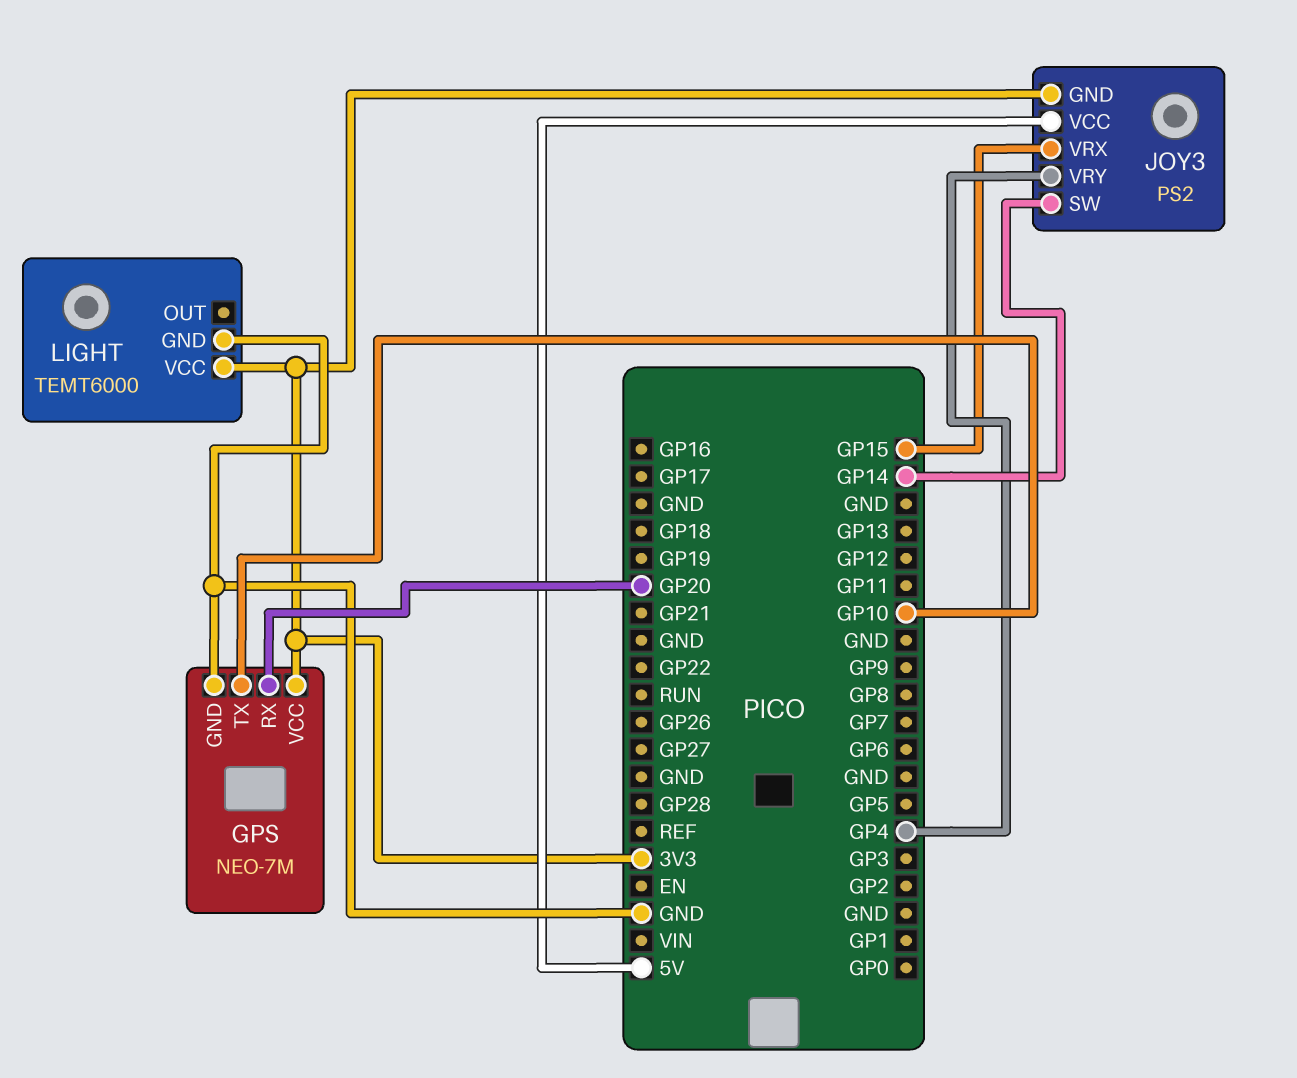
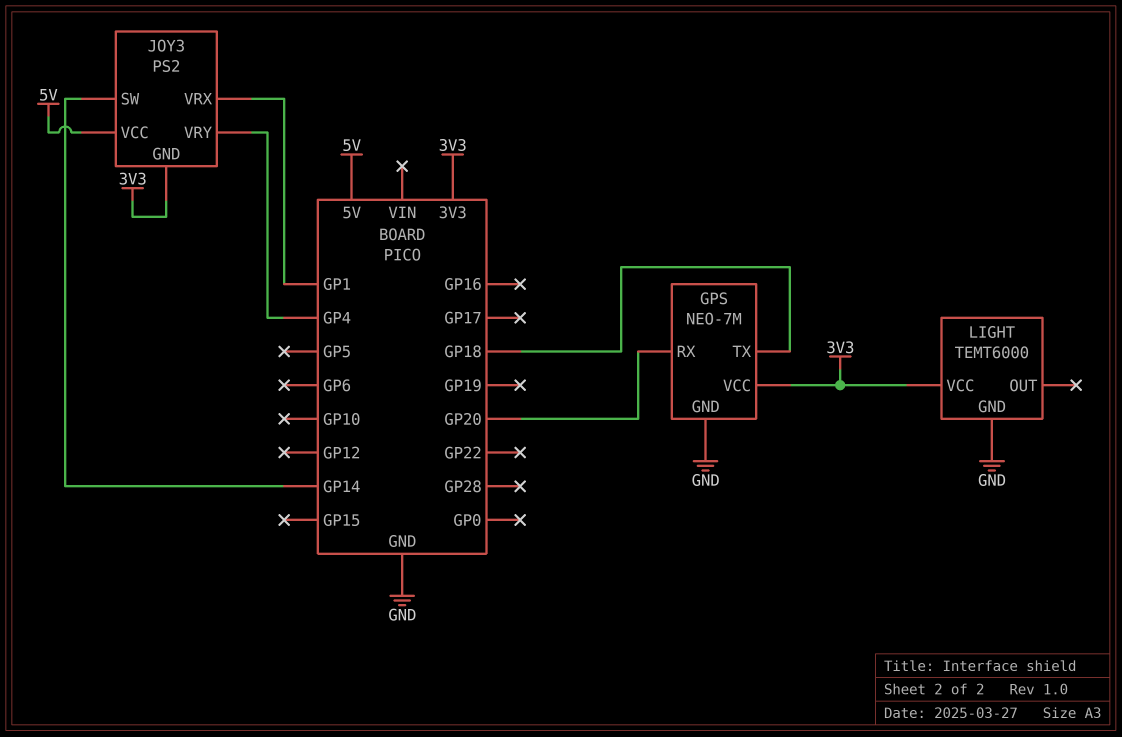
GPS pin TX: GP10 -> GP18
JOY3 pin VRX: GP15 -> GP1

